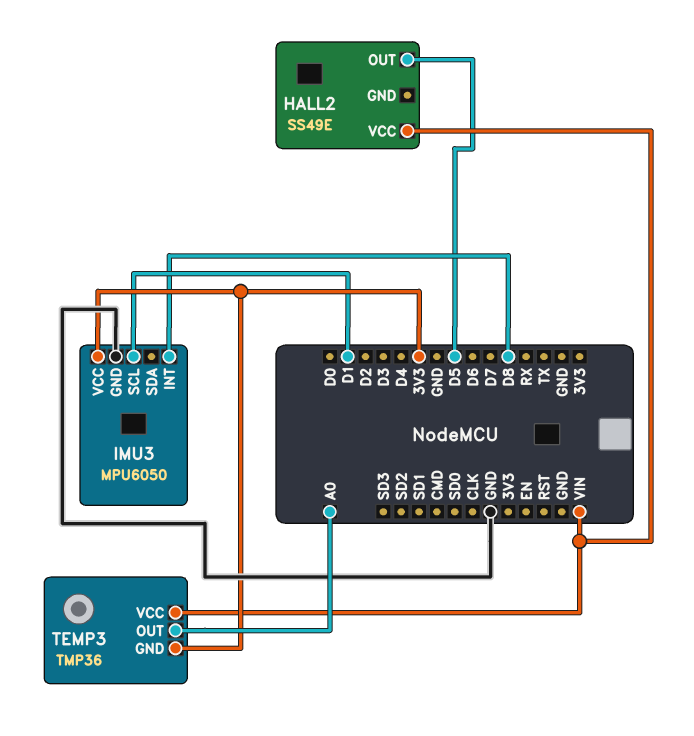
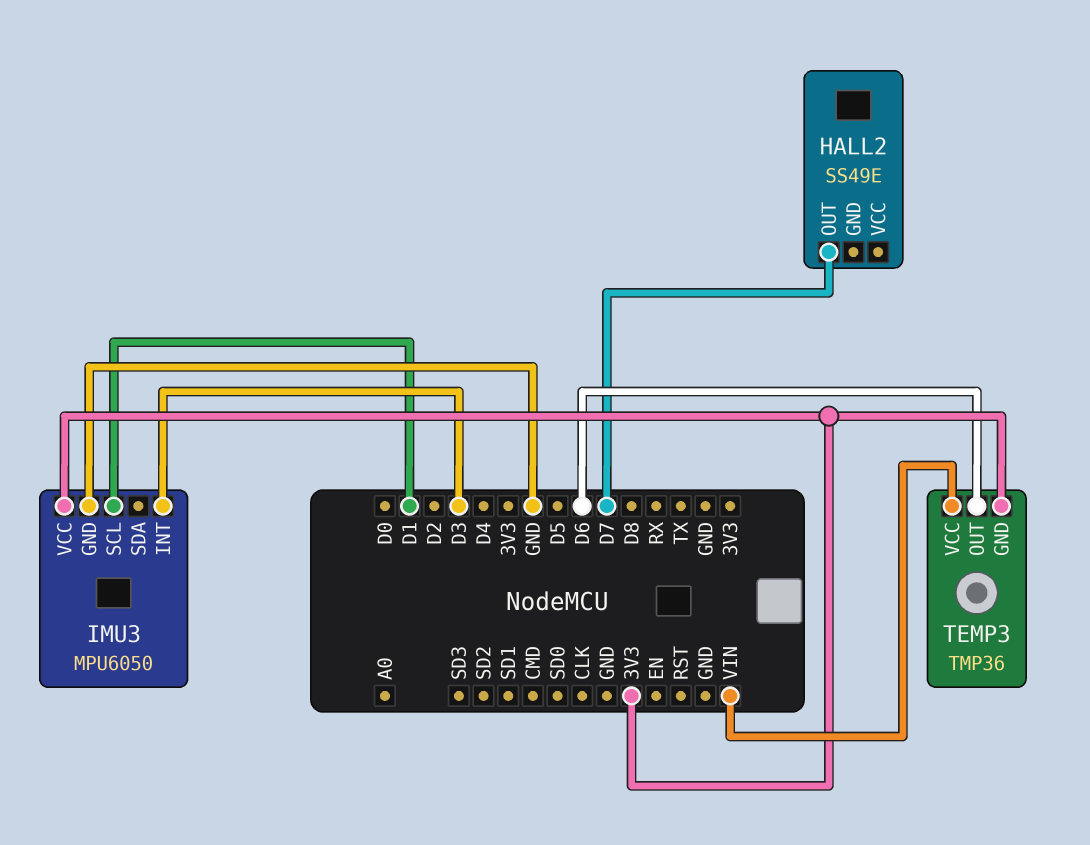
HALL2 pin OUT: D5 -> D7
HALL2 pin VCC: VIN -> none
IMU3 pin INT: D8 -> D3
TEMP3 pin OUT: A0 -> D6

